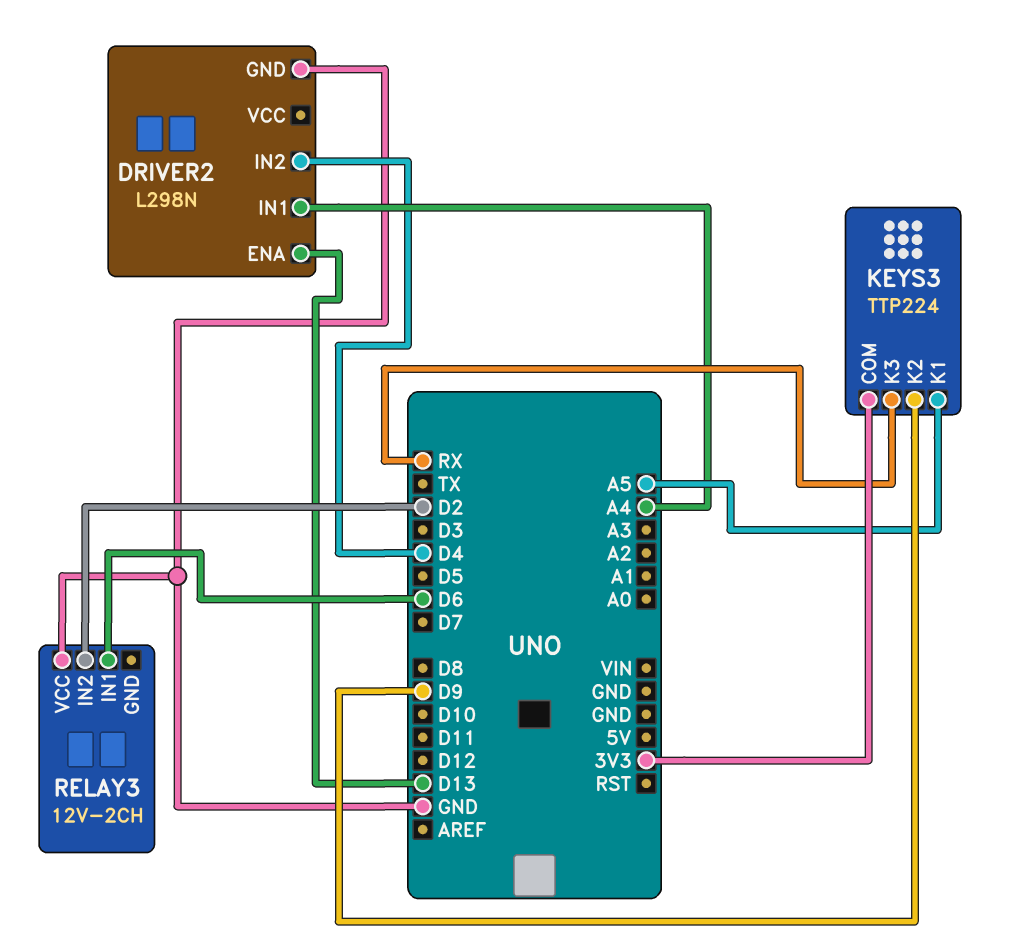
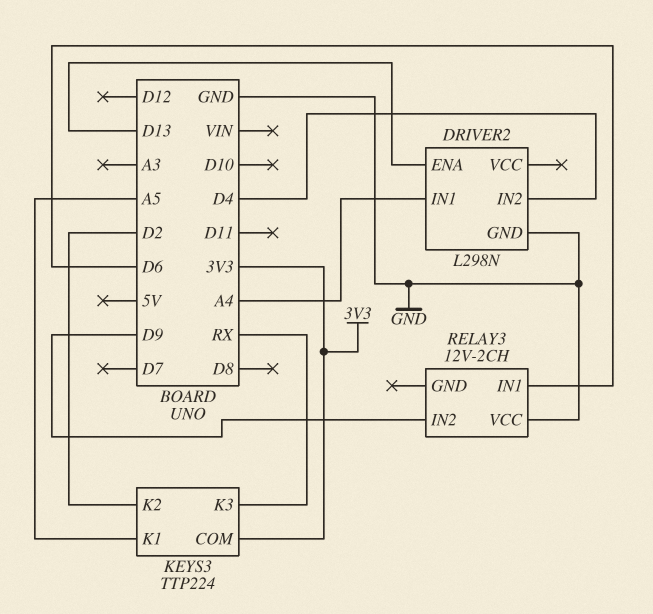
KEYS3 pin K2: D9 -> D2
RELAY3 pin IN2: D2 -> D9

